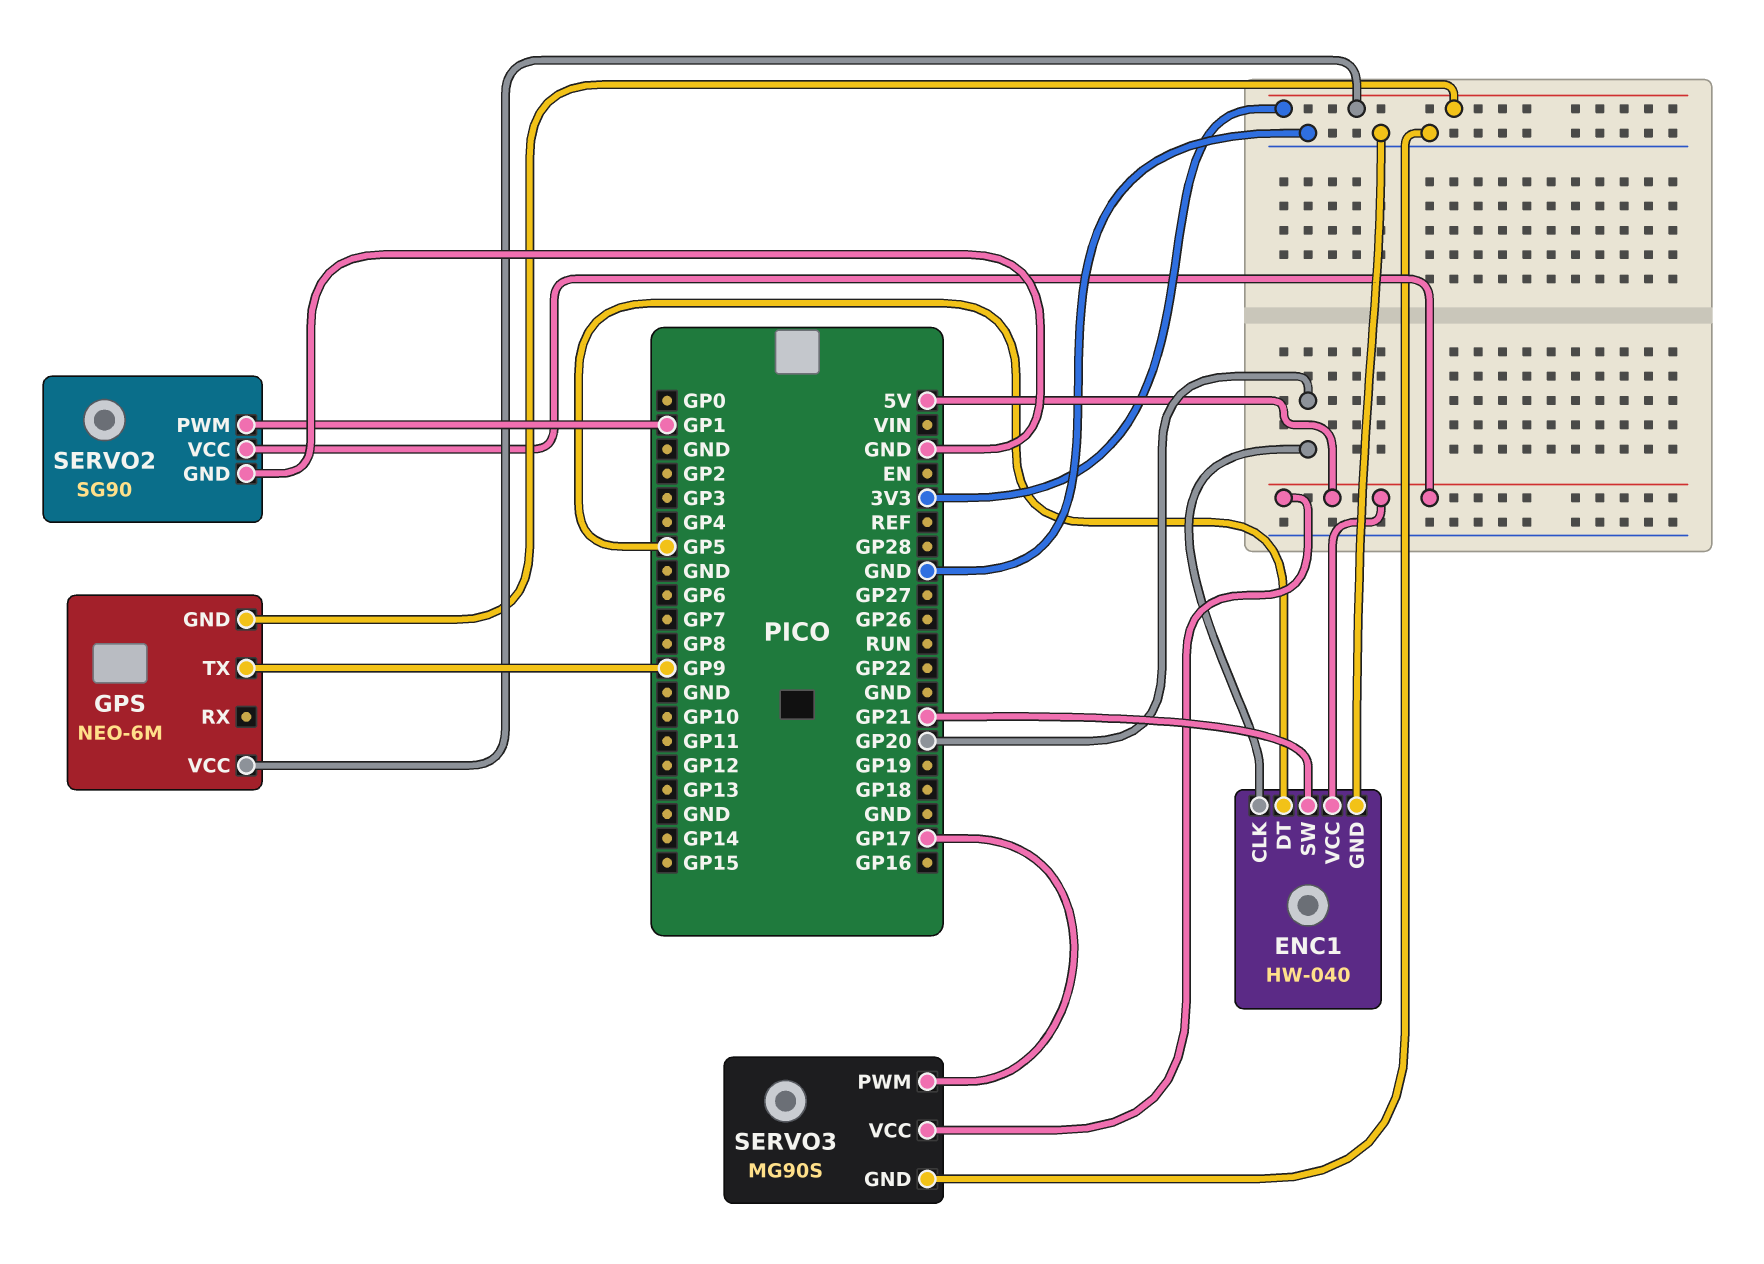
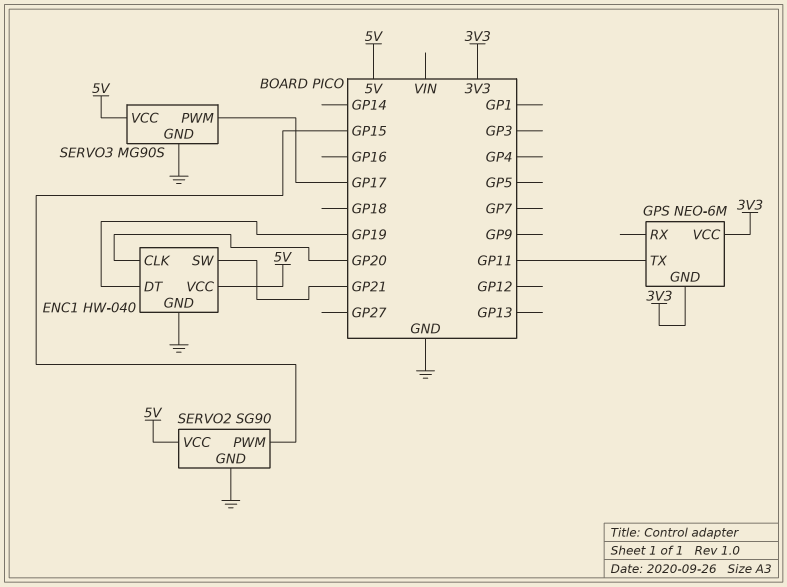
ENC1 pin DT: GP5 -> GP19
GPS pin TX: GP9 -> GP11
SERVO2 pin PWM: GP1 -> GP15

